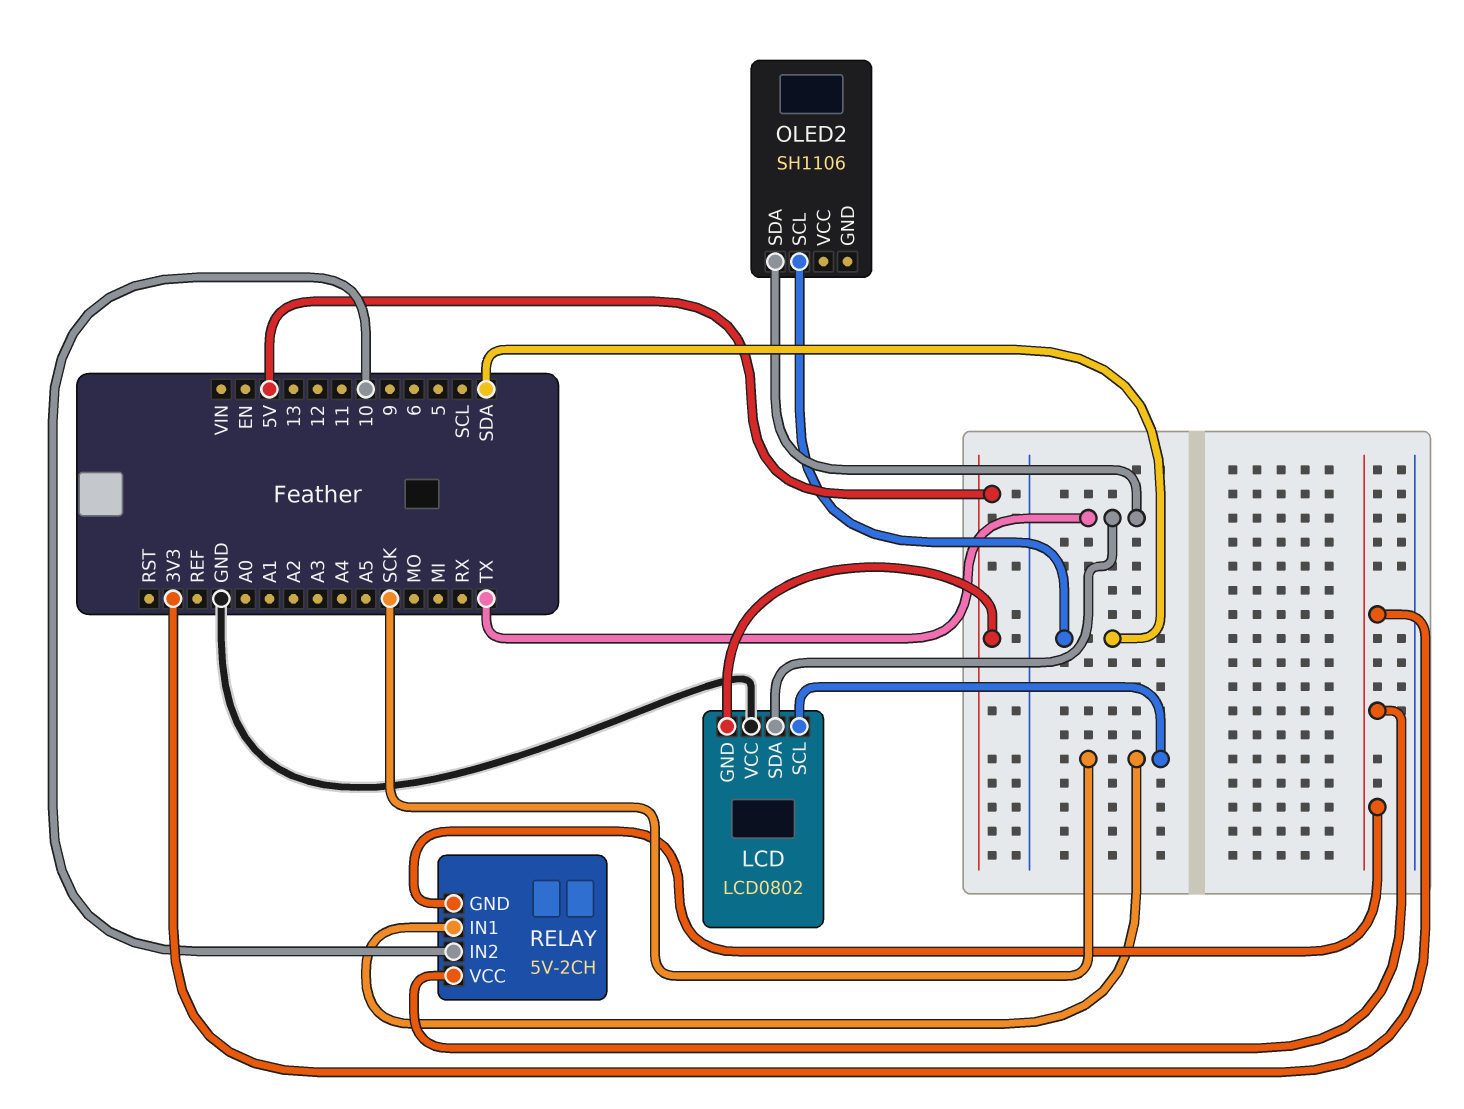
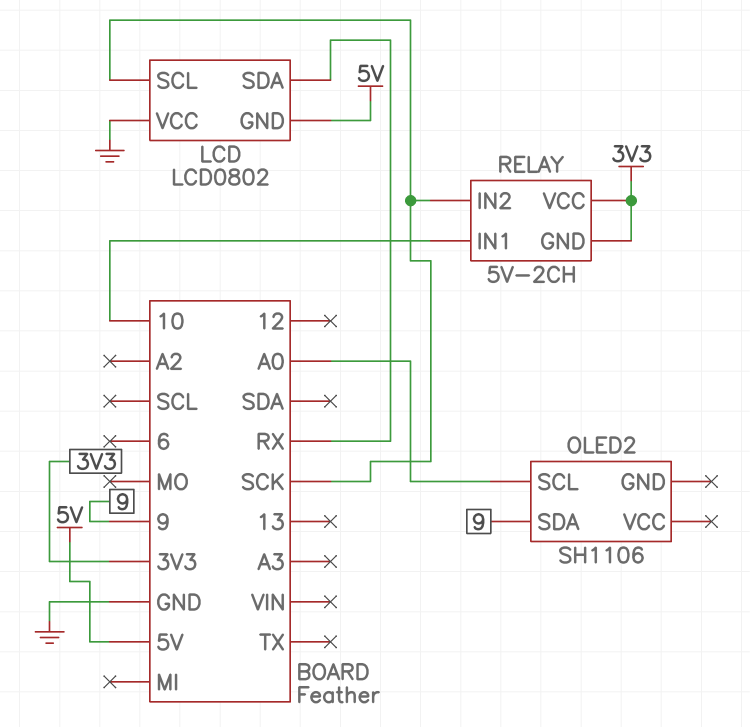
LCD pin SDA: TX -> RX
OLED2 pin SCL: SDA -> A0
OLED2 pin SDA: TX -> 9
RELAY pin IN1: SCK -> 10
RELAY pin IN2: 10 -> SCK

